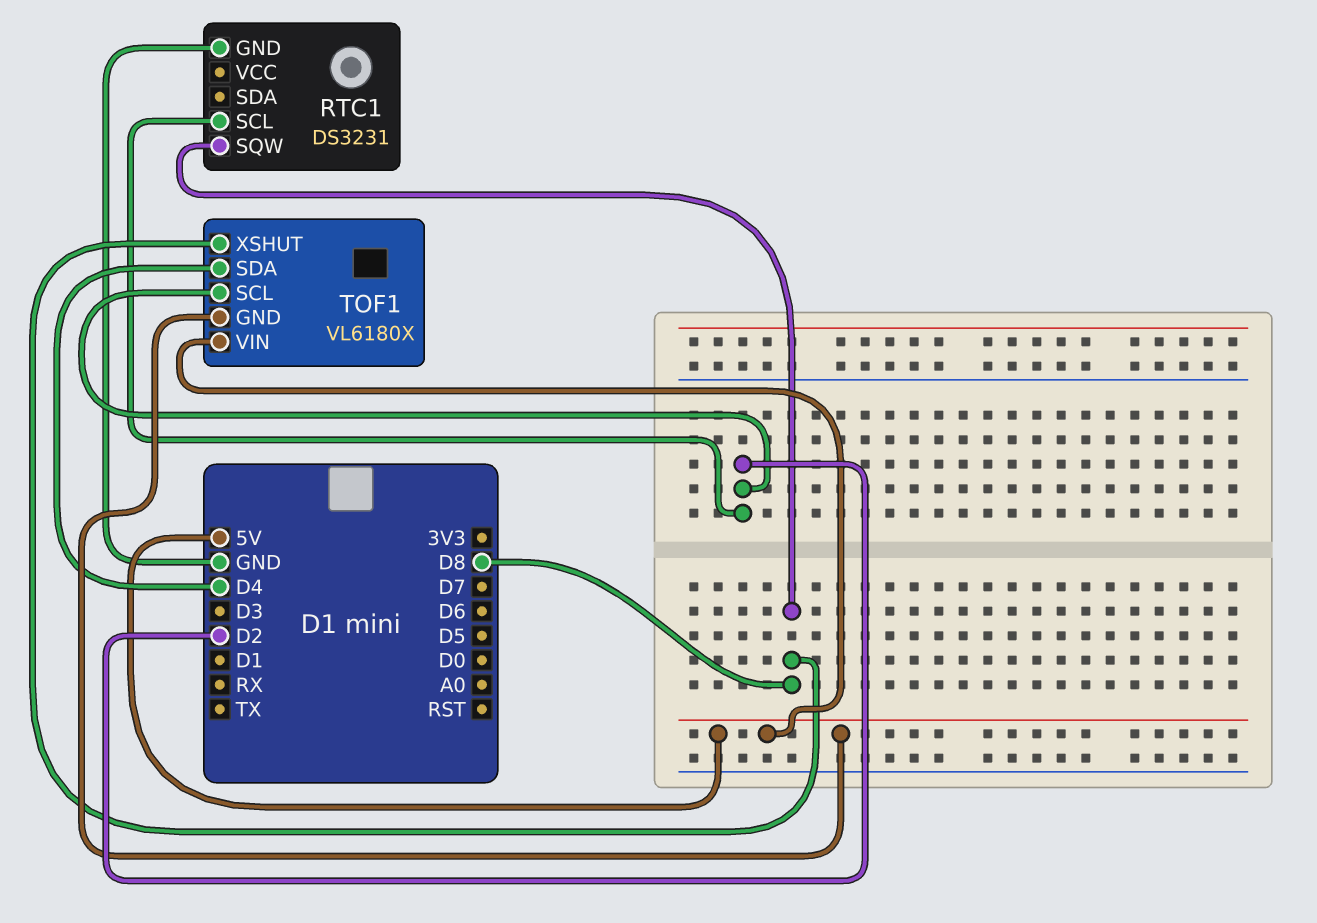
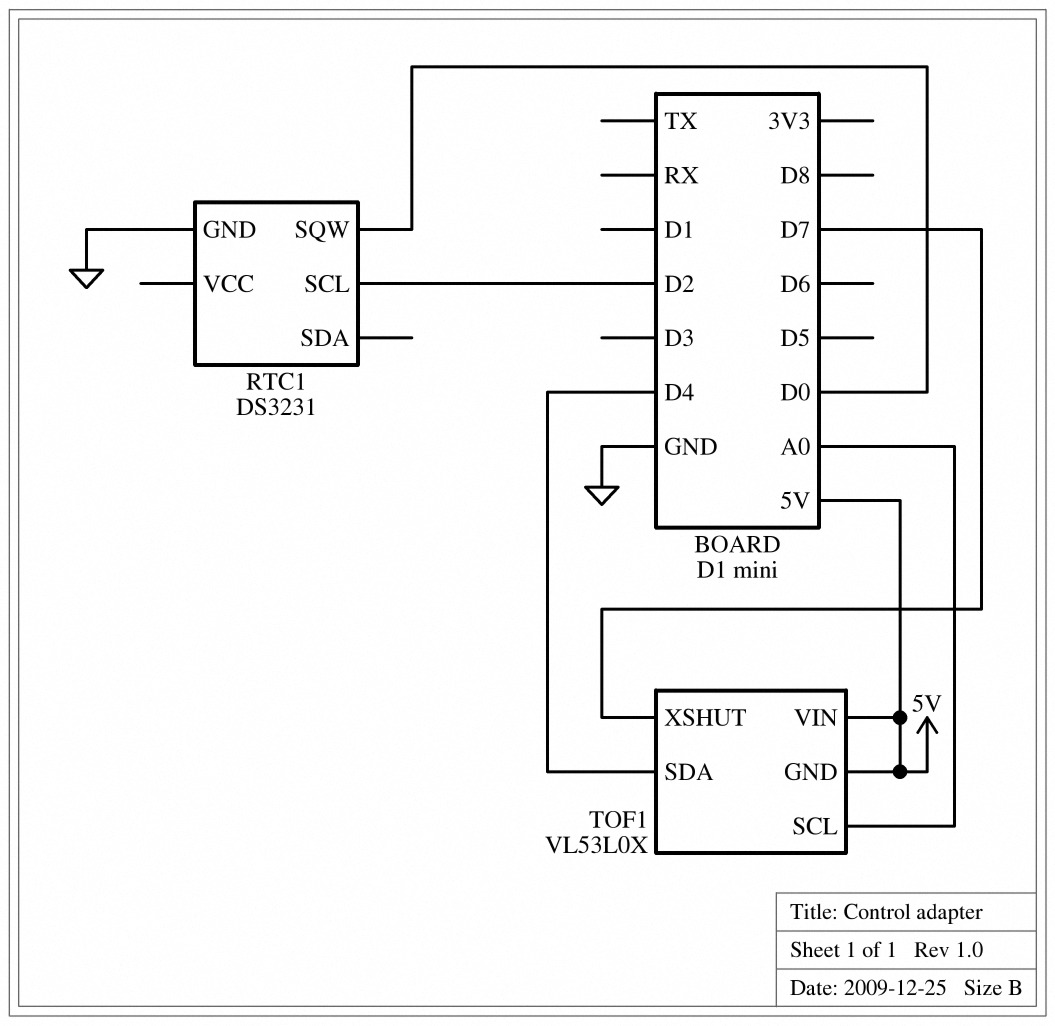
RTC1 pin SQW: D8 -> D0
TOF1: VL6180X -> VL53L0X
TOF1 pin SCL: D2 -> A0
TOF1 pin XSHUT: D8 -> D7

